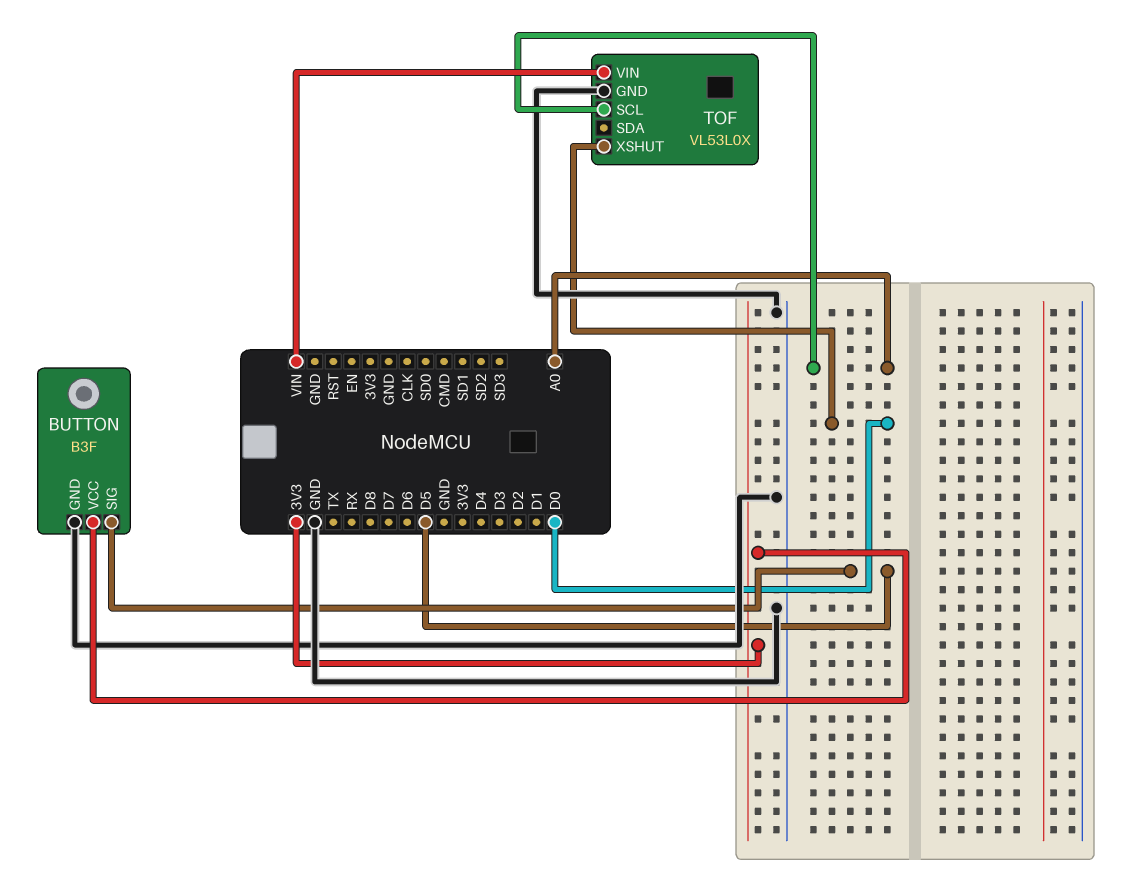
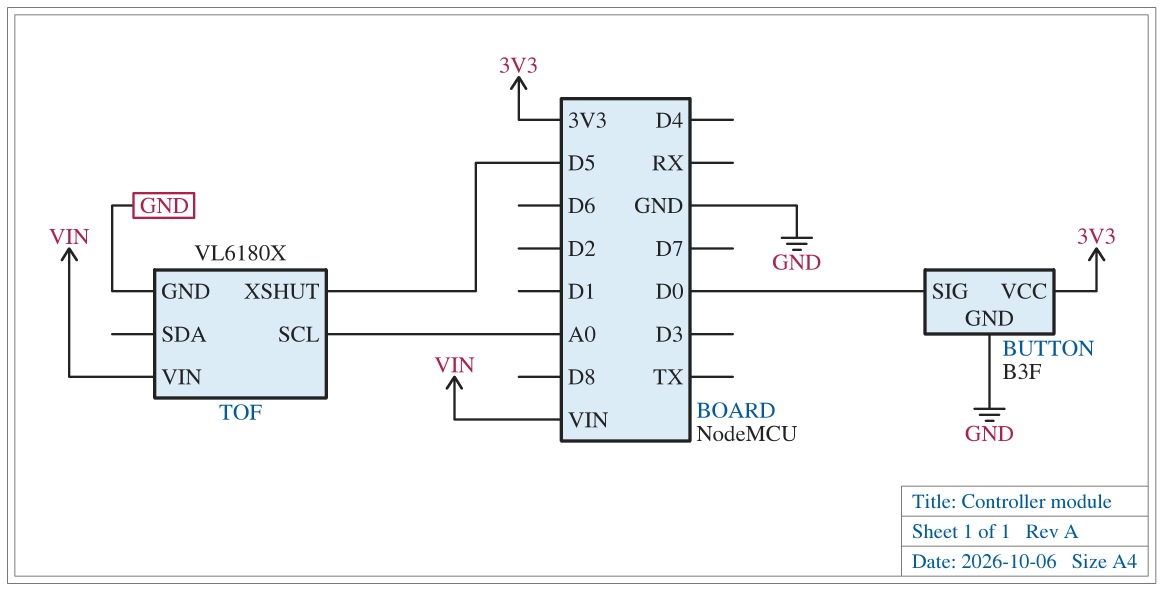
BUTTON pin SIG: D5 -> D0
TOF: VL53L0X -> VL6180X
TOF pin XSHUT: D0 -> D5

